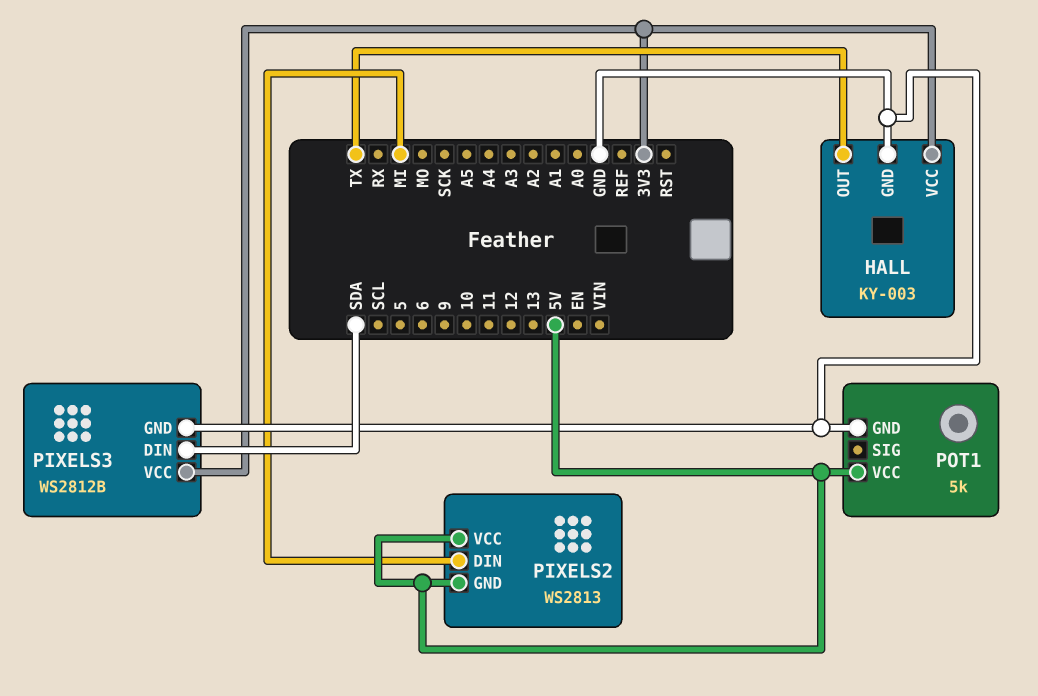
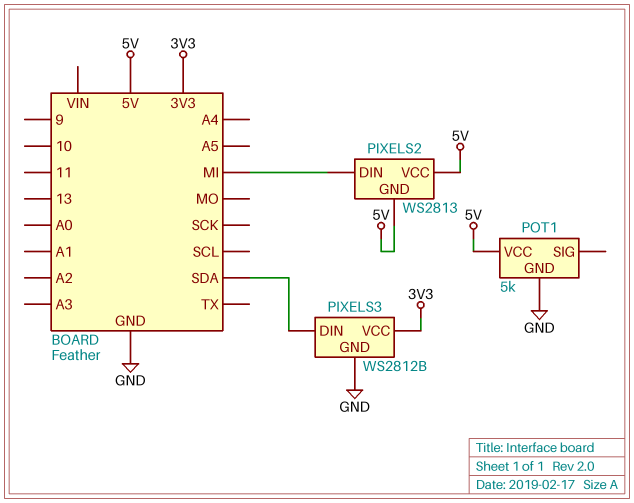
HALL: KY-003 -> none
HALL pin GND: GND -> none
HALL pin OUT: TX -> none
HALL pin VCC: 3V3 -> none

